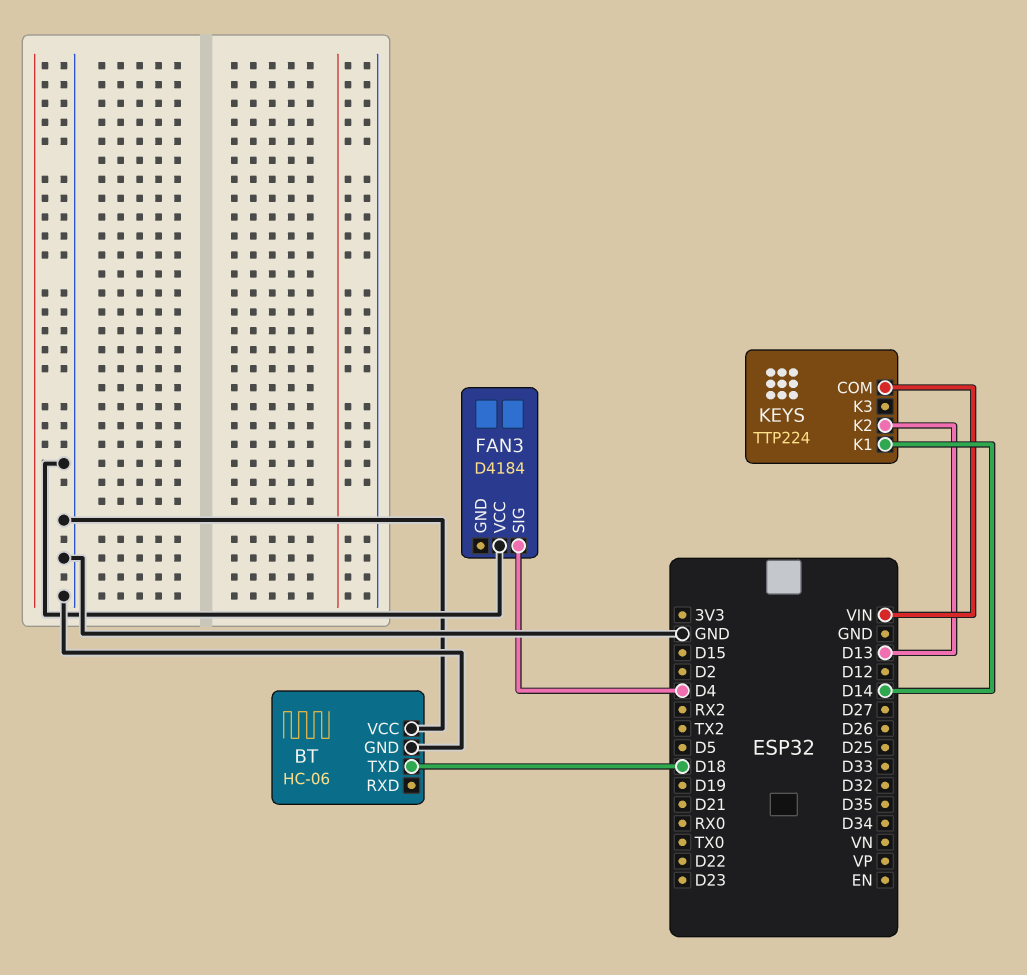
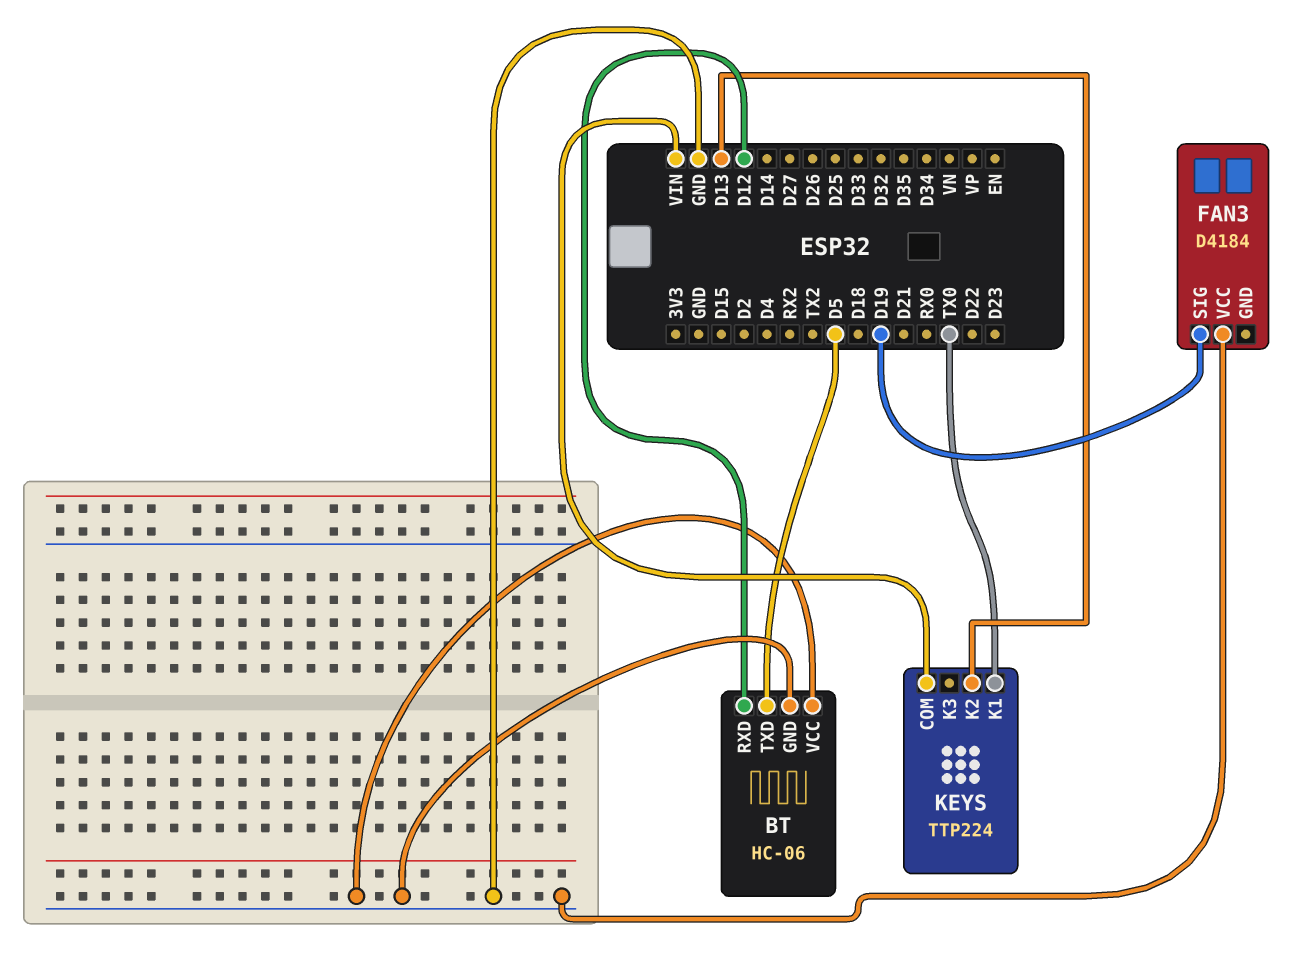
BT pin RXD: none -> D12
BT pin TXD: D18 -> D5
FAN3 pin SIG: D4 -> D19
KEYS pin K1: D14 -> TX0

